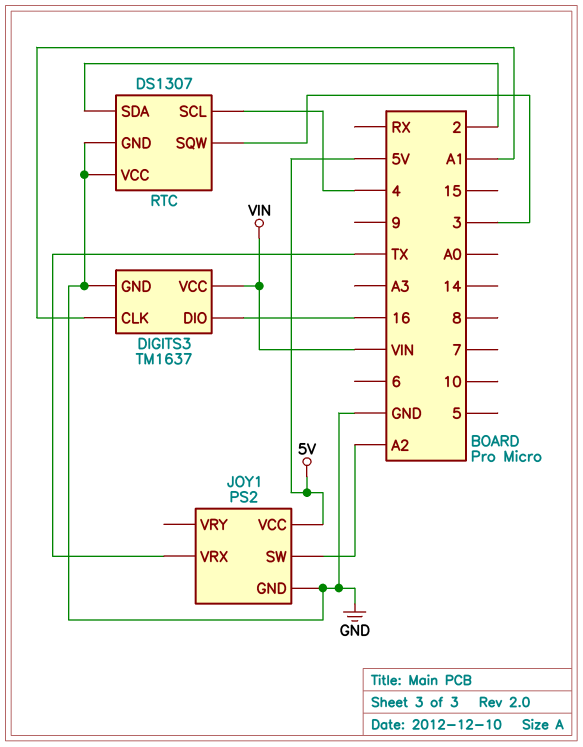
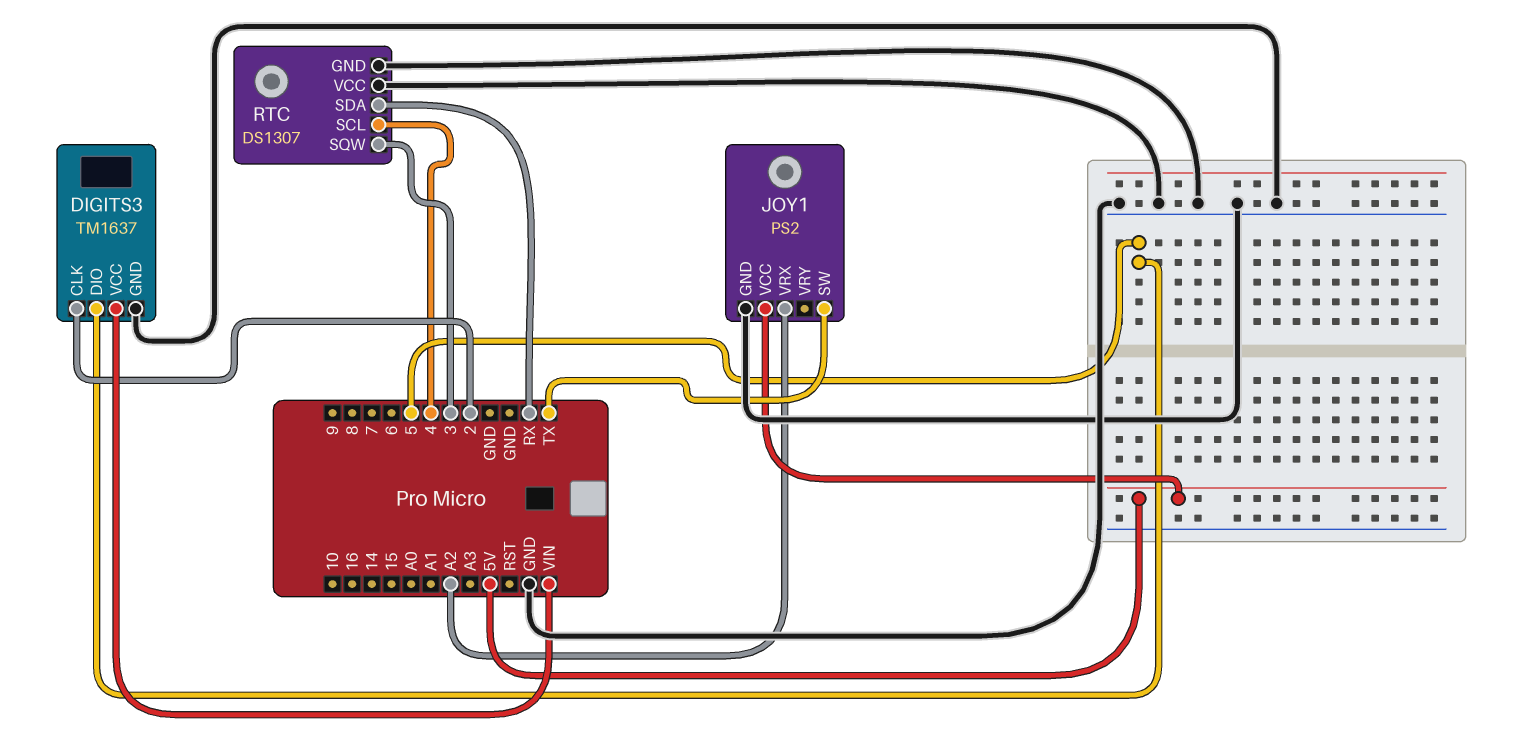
DIGITS3 pin CLK: A1 -> 2
DIGITS3 pin DIO: 16 -> 5
JOY1 pin SW: A2 -> TX
JOY1 pin VRX: TX -> A2
RTC pin SDA: 2 -> RX

